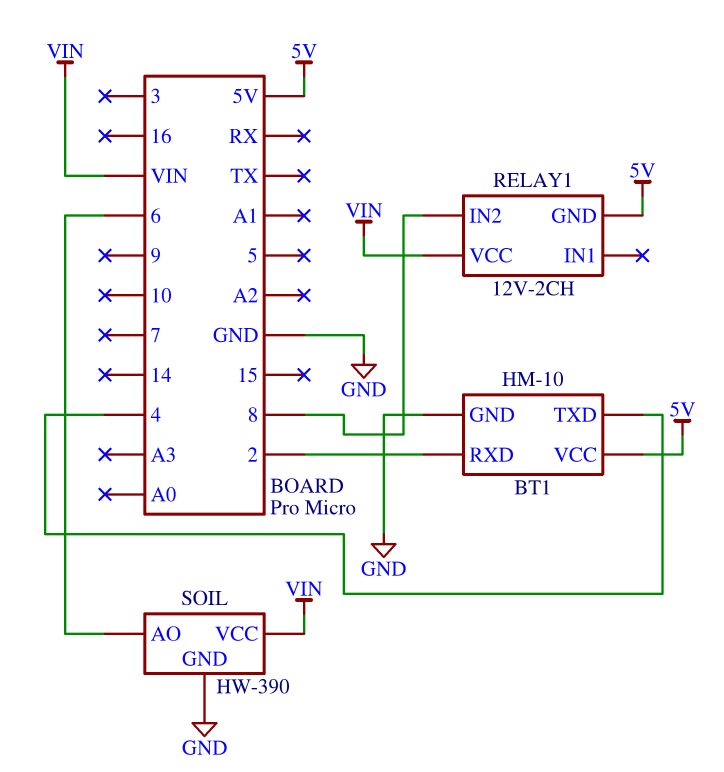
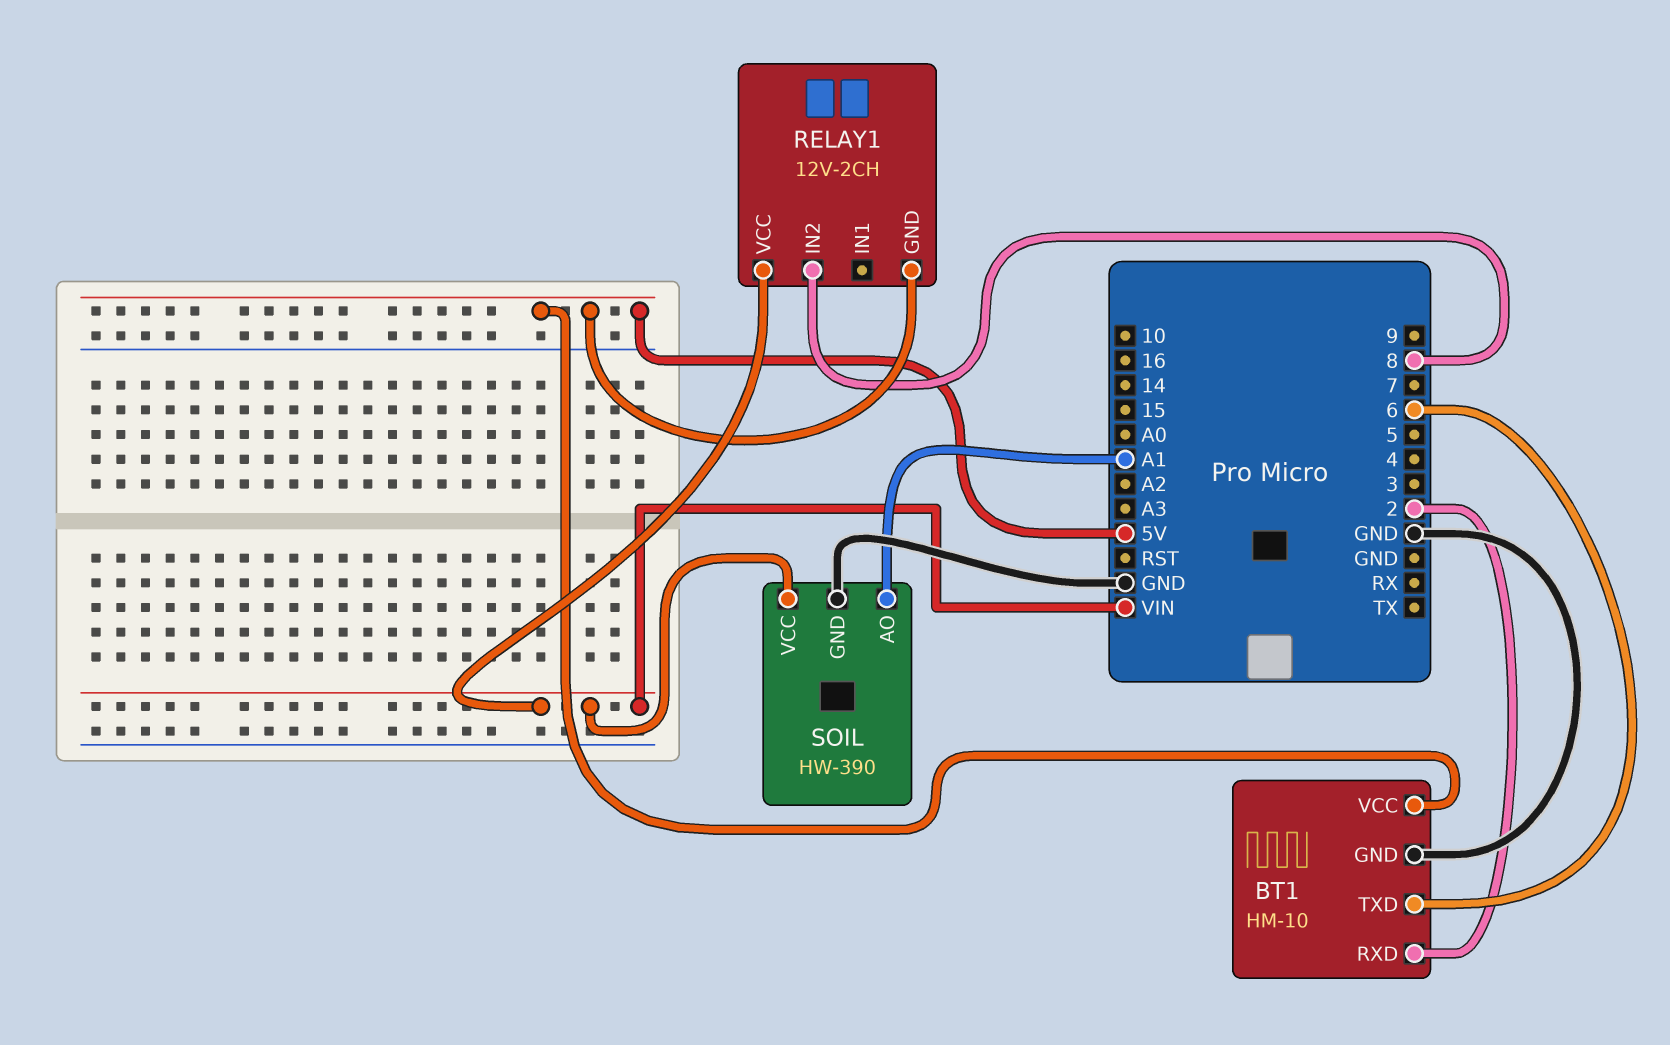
BT1 pin TXD: 4 -> 6
SOIL pin AO: 6 -> A1

